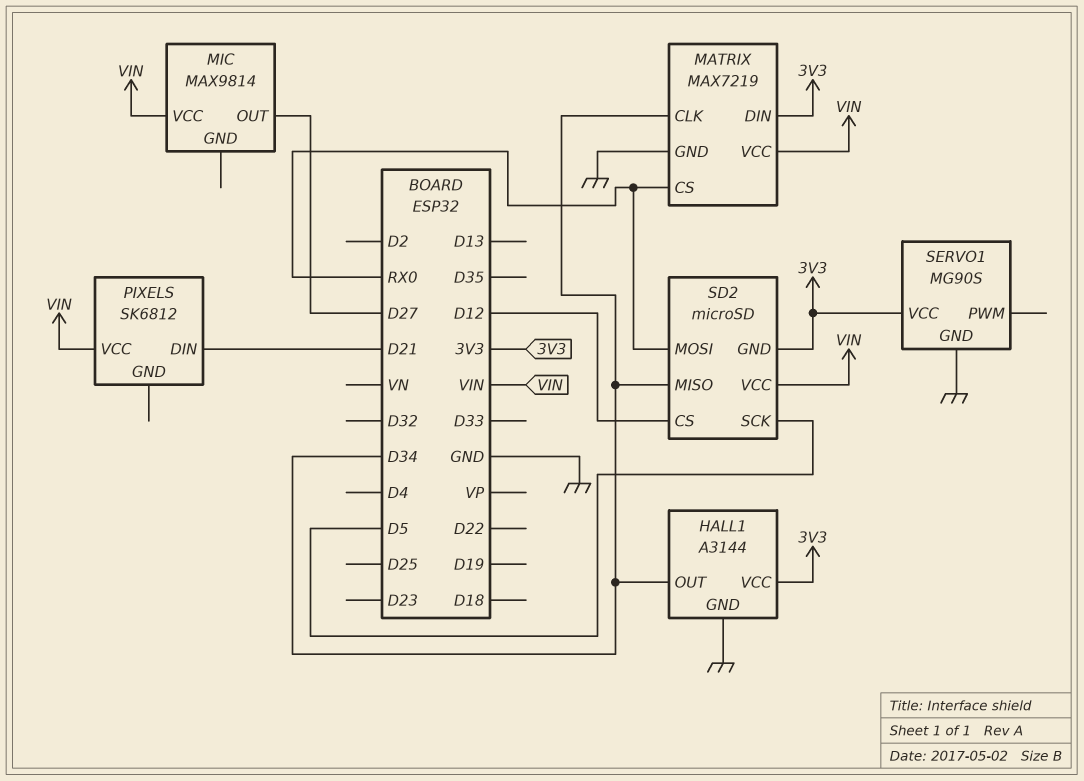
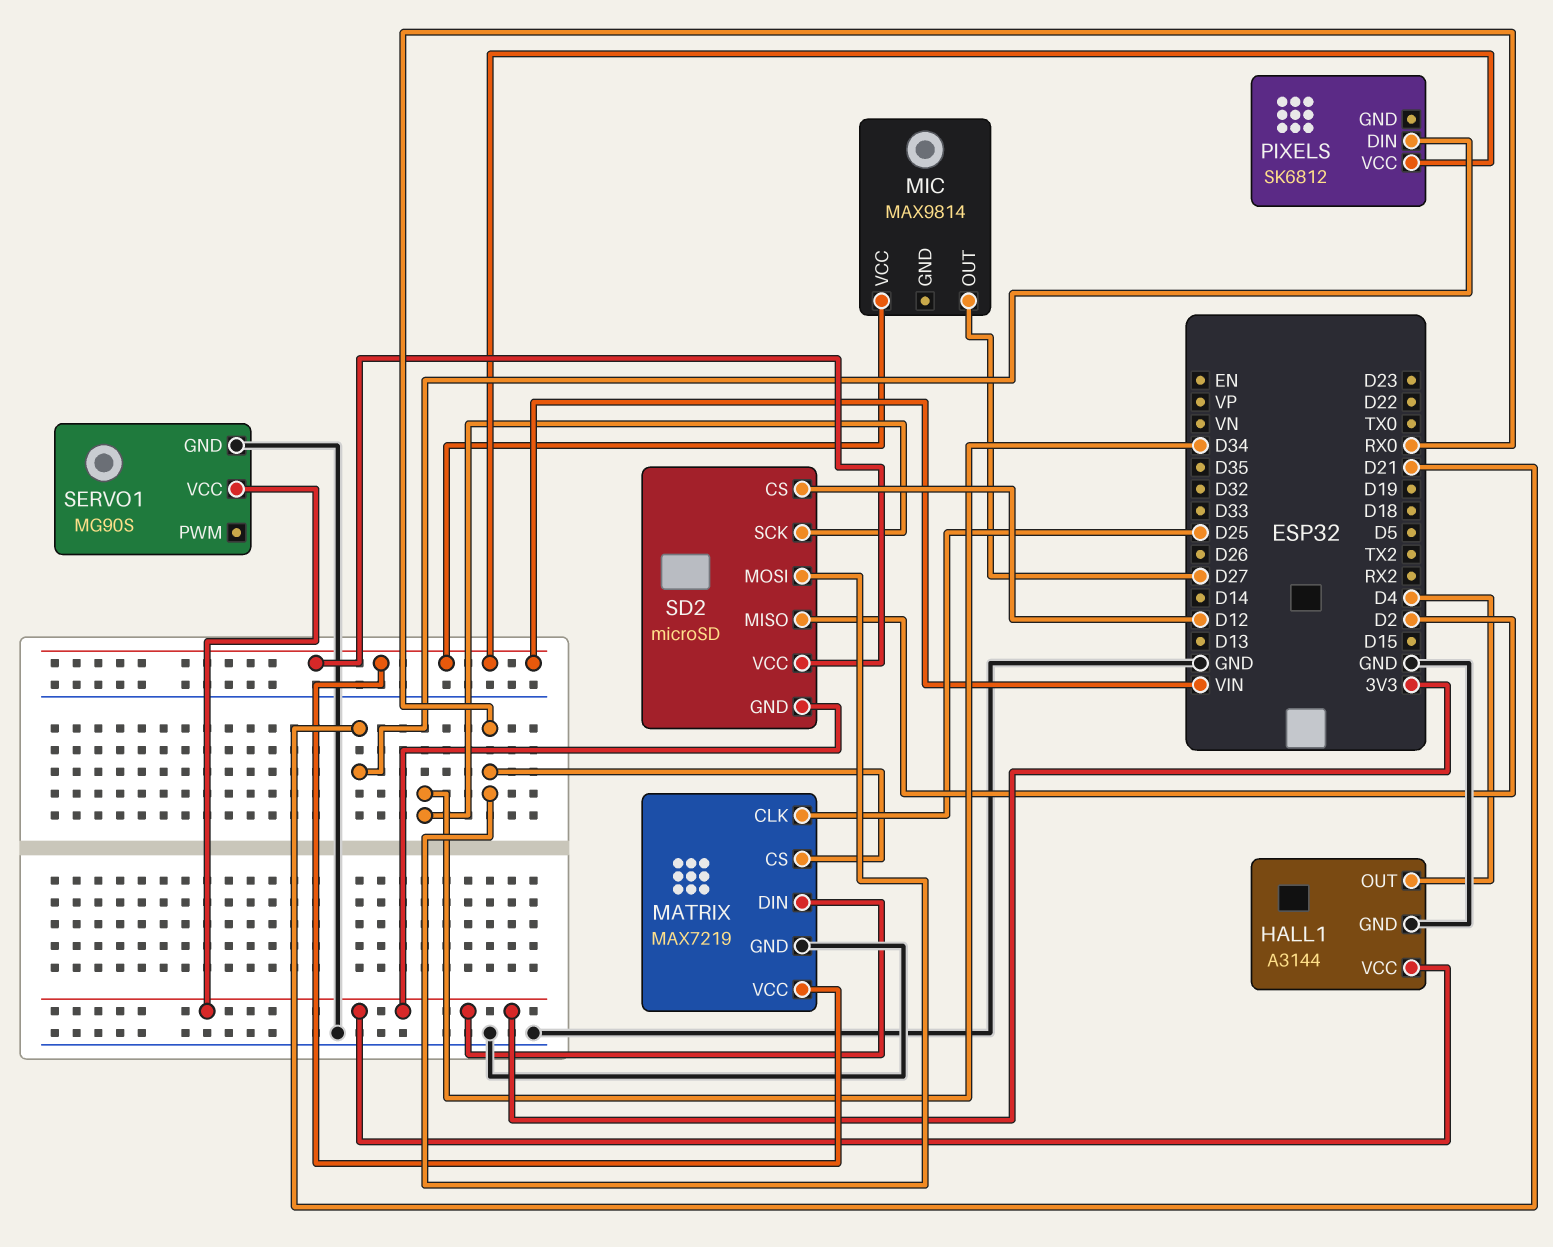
HALL1 pin OUT: D34 -> D4
MATRIX pin CLK: D34 -> D25
SD2 pin MISO: D34 -> D2
SD2 pin SCK: D5 -> D34

